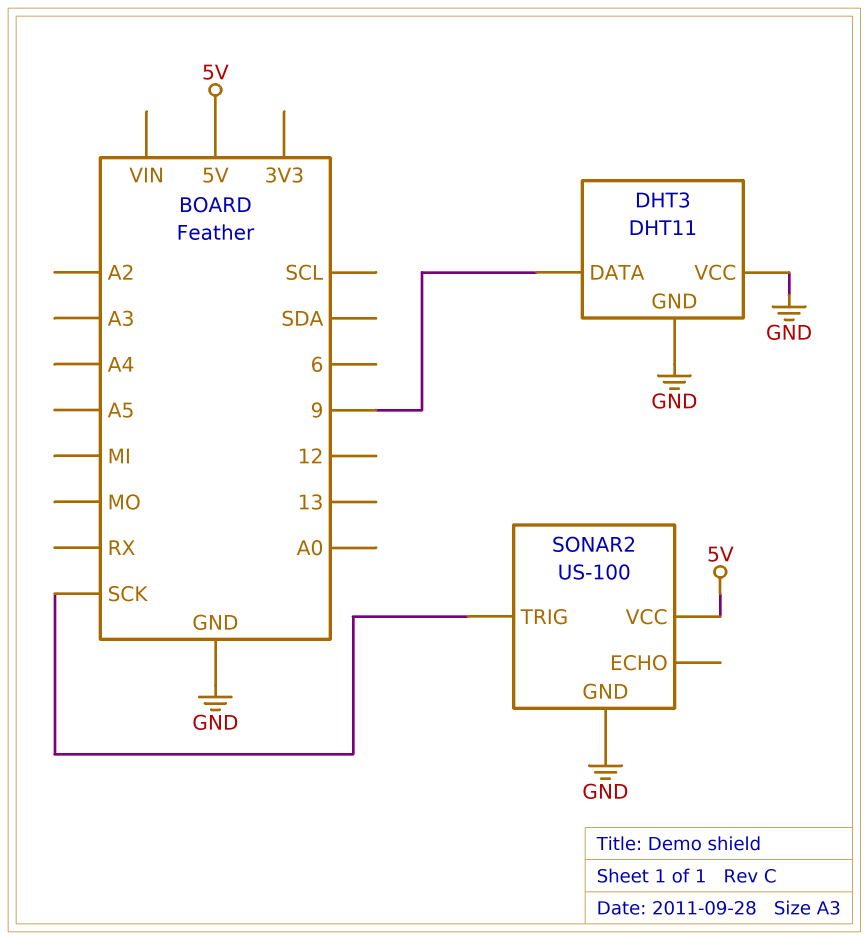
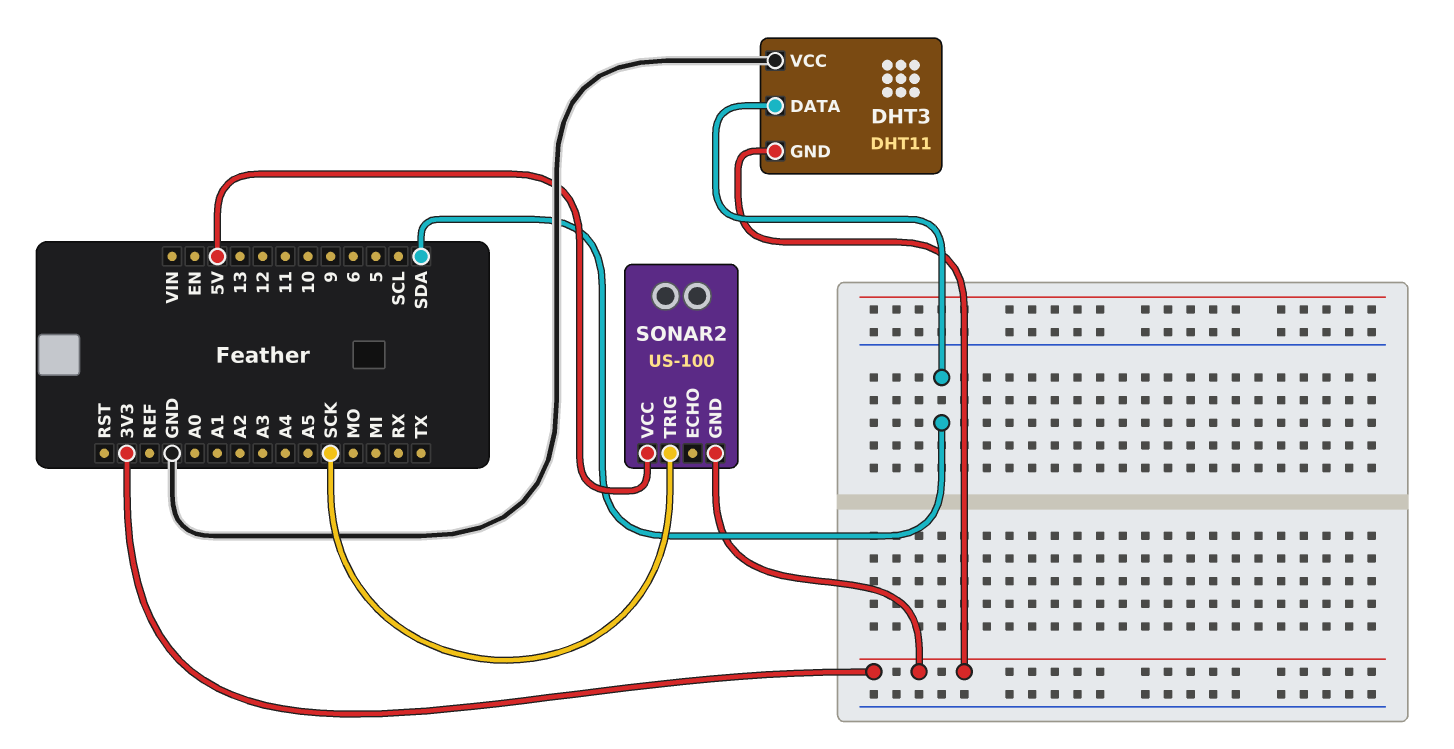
DHT3 pin DATA: 9 -> SDA
DHT3 pin GND: GND -> 3V3
SONAR2 pin GND: GND -> 3V3

